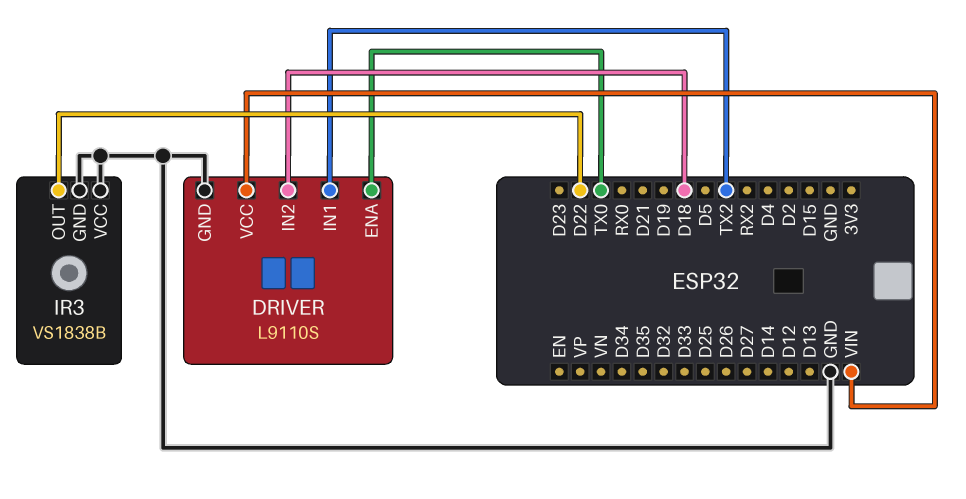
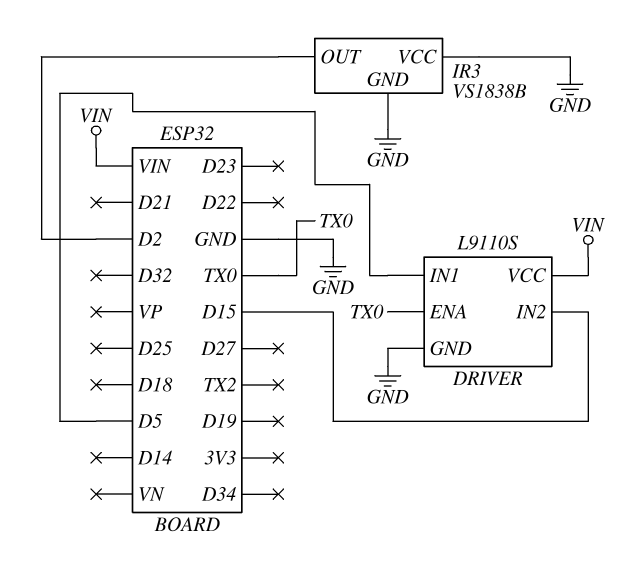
DRIVER pin IN1: TX2 -> D5
DRIVER pin IN2: D18 -> D15
IR3 pin OUT: D22 -> D2

